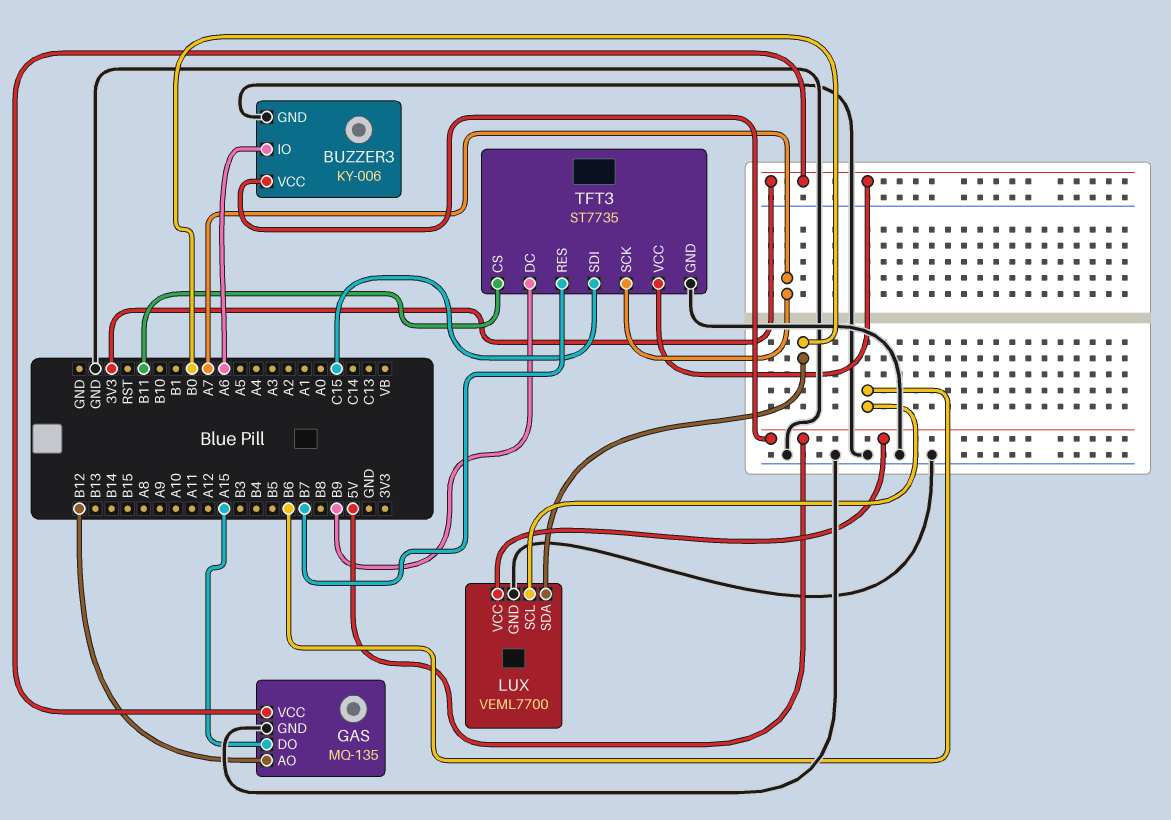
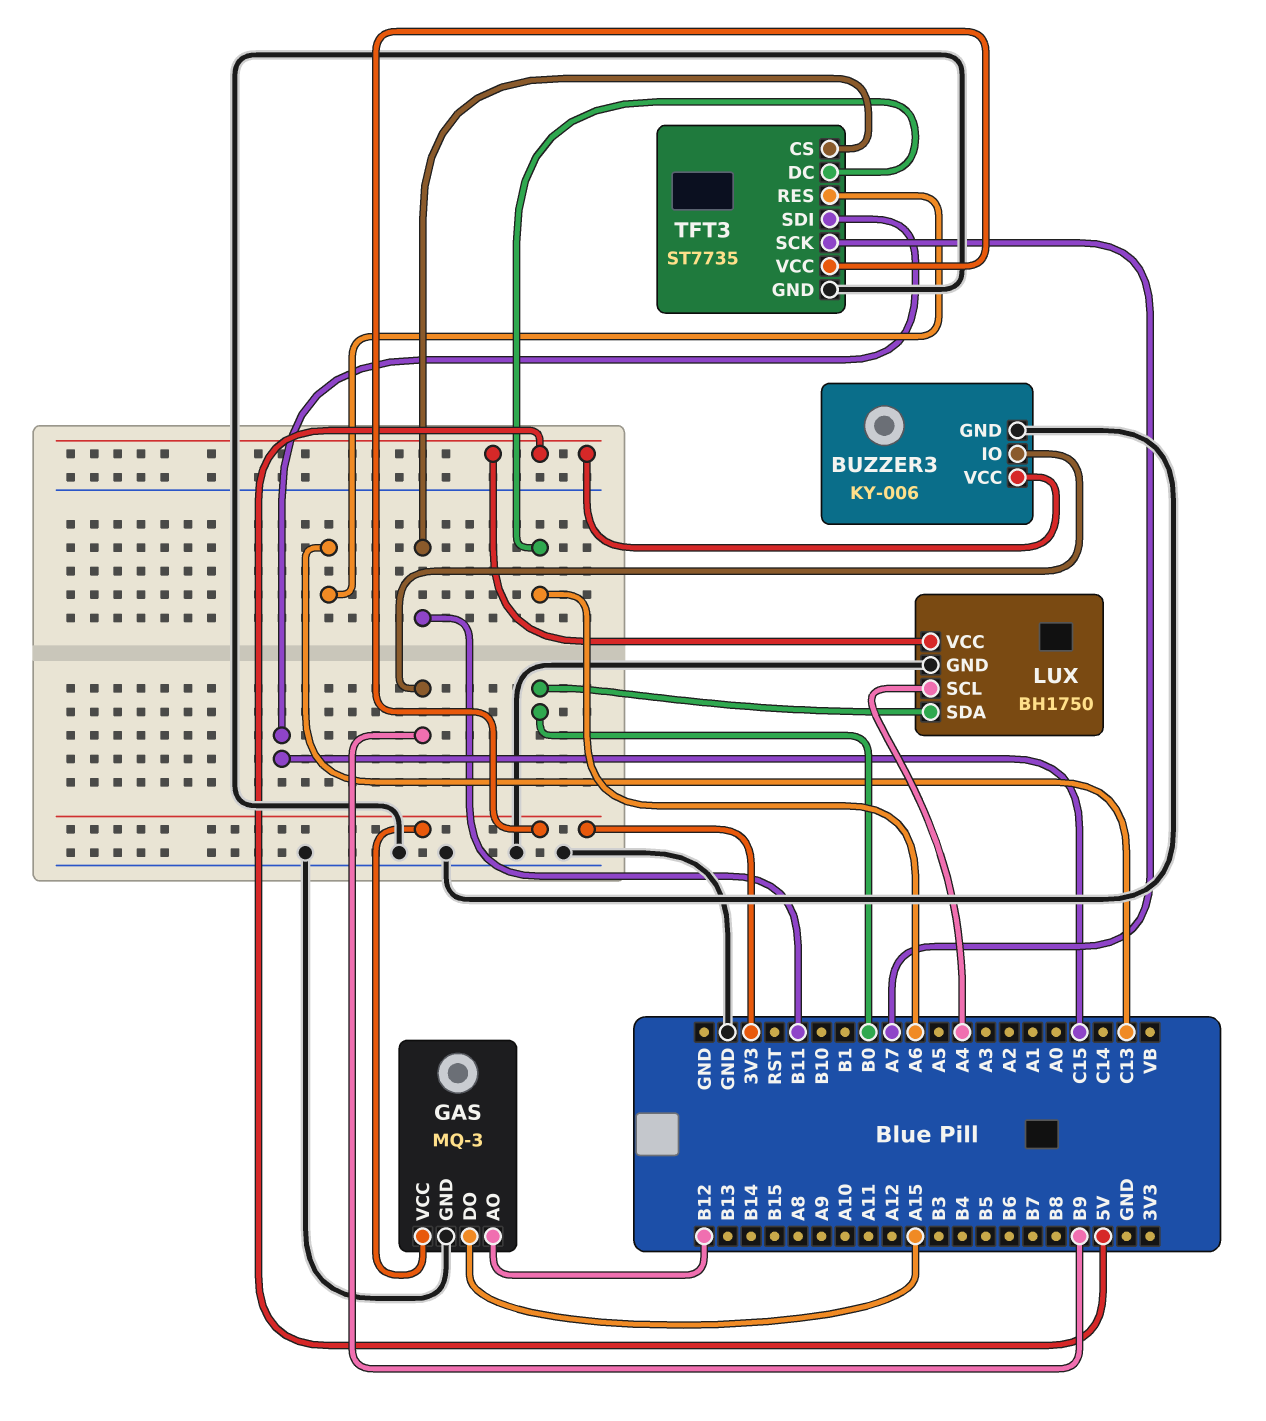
BUZZER3 pin IO: A6 -> B9
GAS: MQ-135 -> MQ-3
LUX: VEML7700 -> BH1750
LUX pin SCL: B6 -> A4
TFT3 pin DC: B9 -> A6
TFT3 pin RES: B7 -> C13

